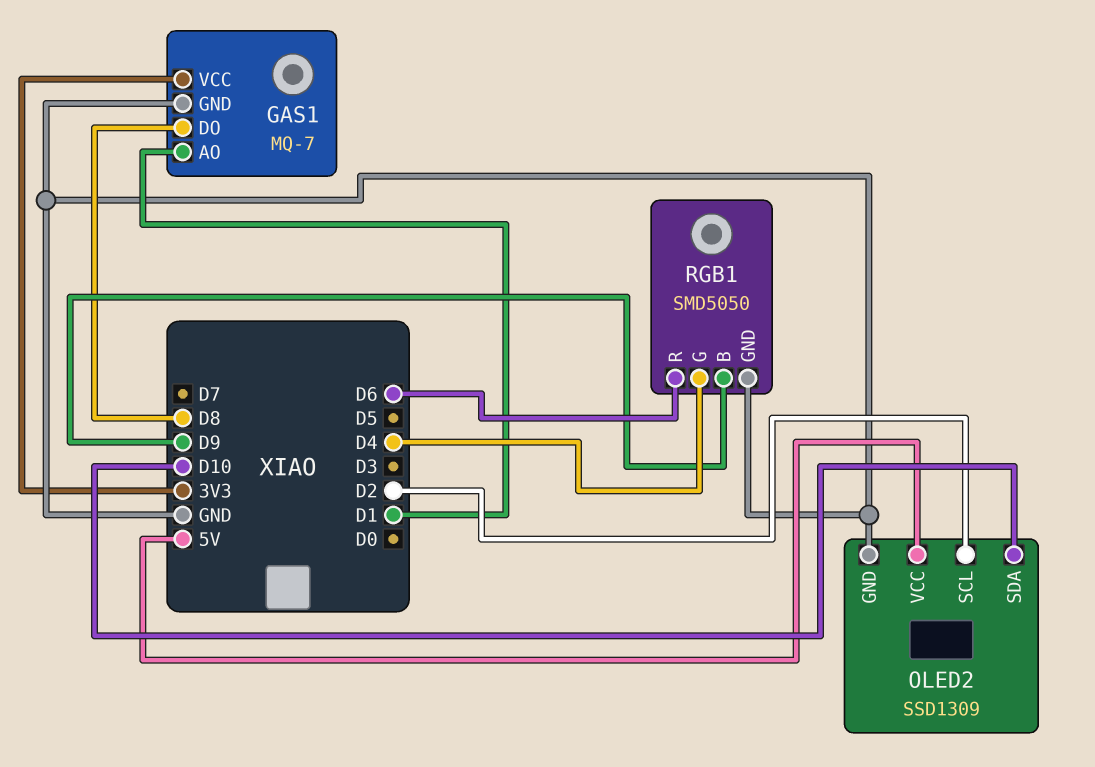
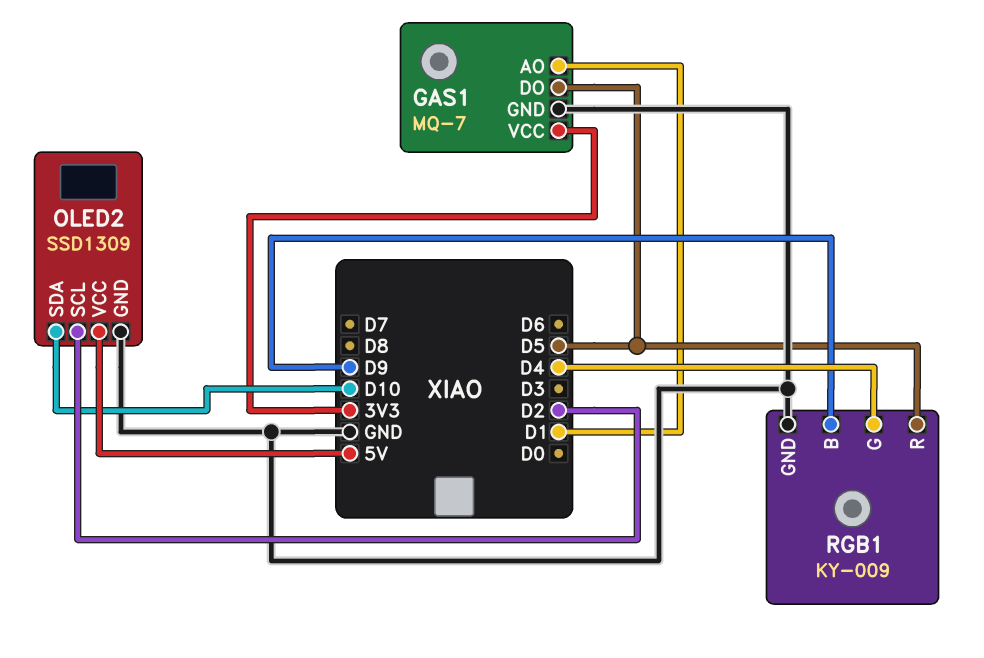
GAS1 pin DO: D8 -> D5
RGB1: SMD5050 -> KY-009
RGB1 pin R: D6 -> D5

